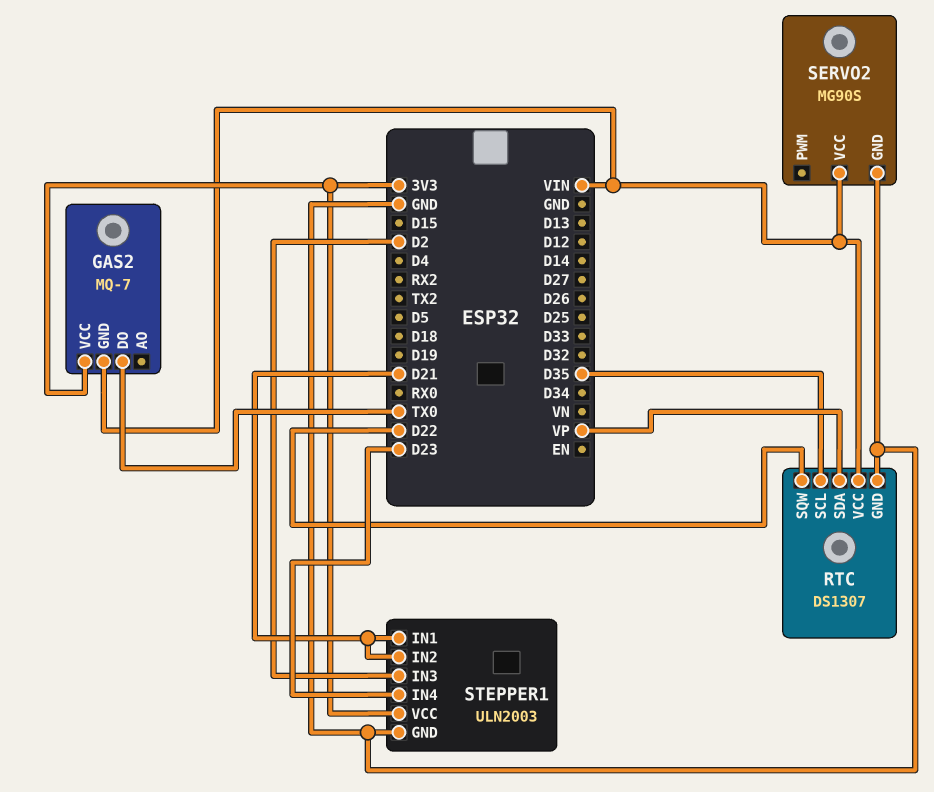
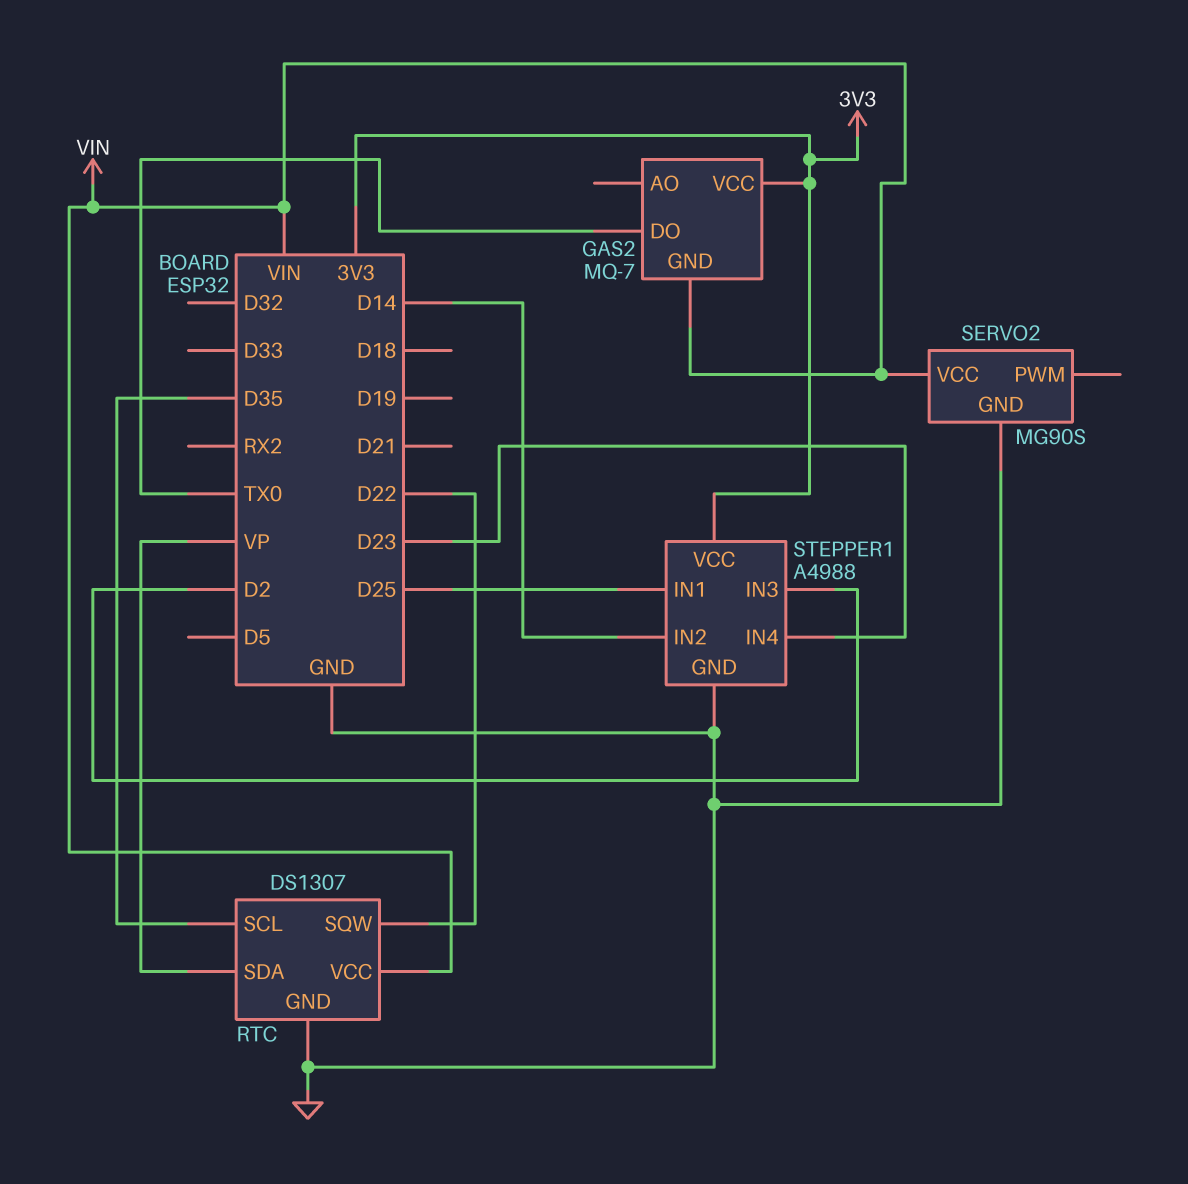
STEPPER1: ULN2003 -> A4988
STEPPER1 pin IN1: D21 -> D25
STEPPER1 pin IN2: D21 -> D14

